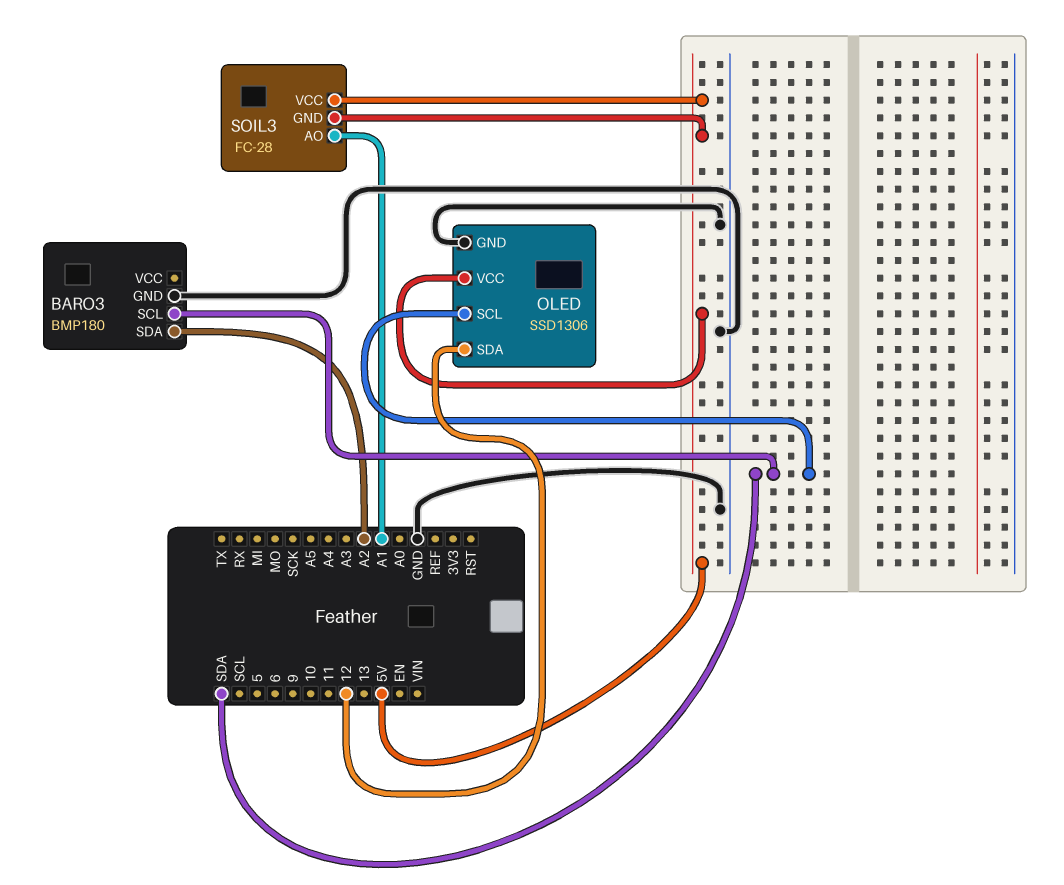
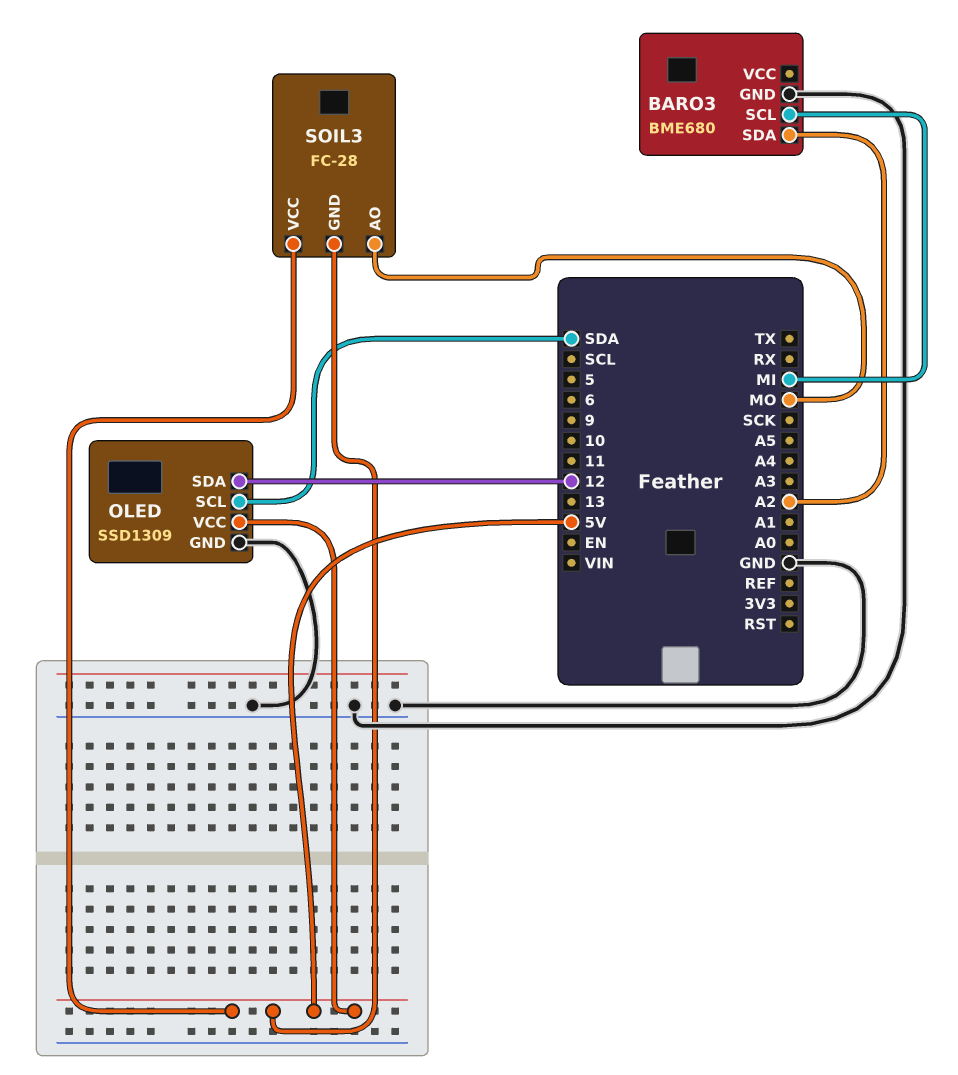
BARO3: BMP180 -> BME680
BARO3 pin SCL: SDA -> MI
OLED: SSD1306 -> SSD1309
SOIL3 pin AO: A1 -> MO

